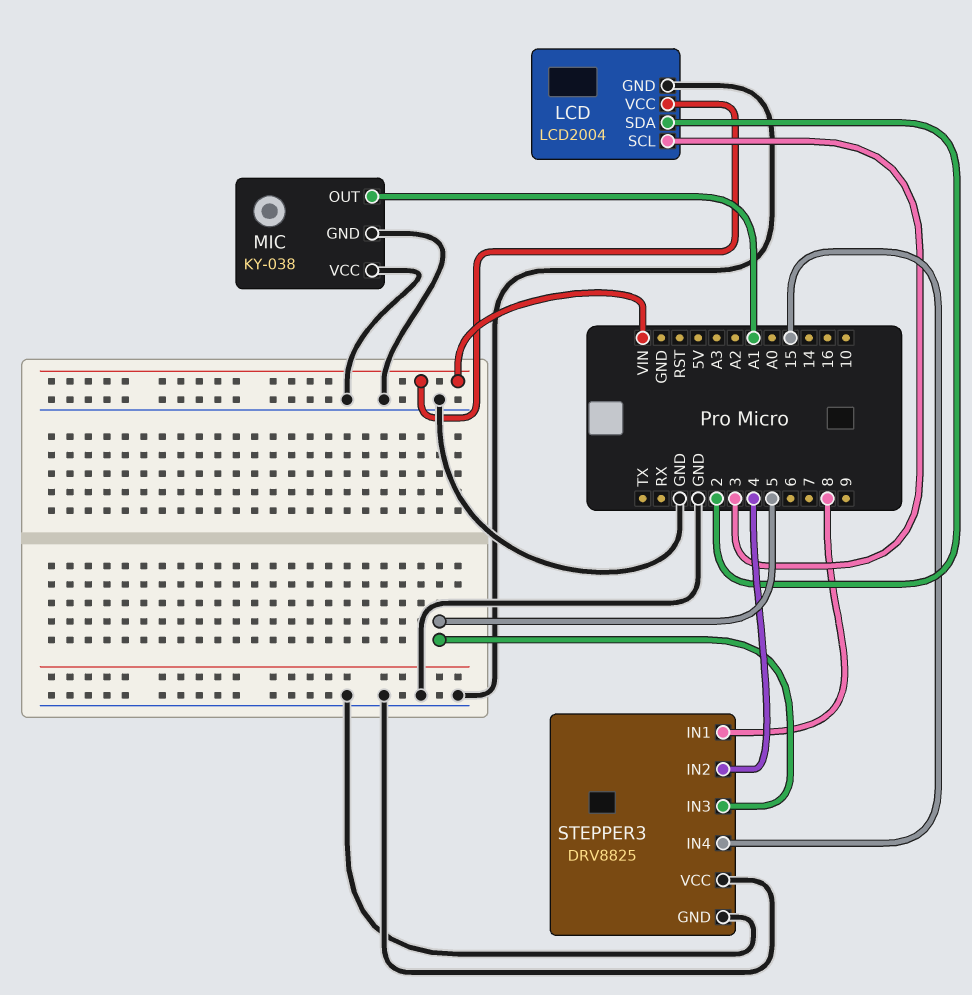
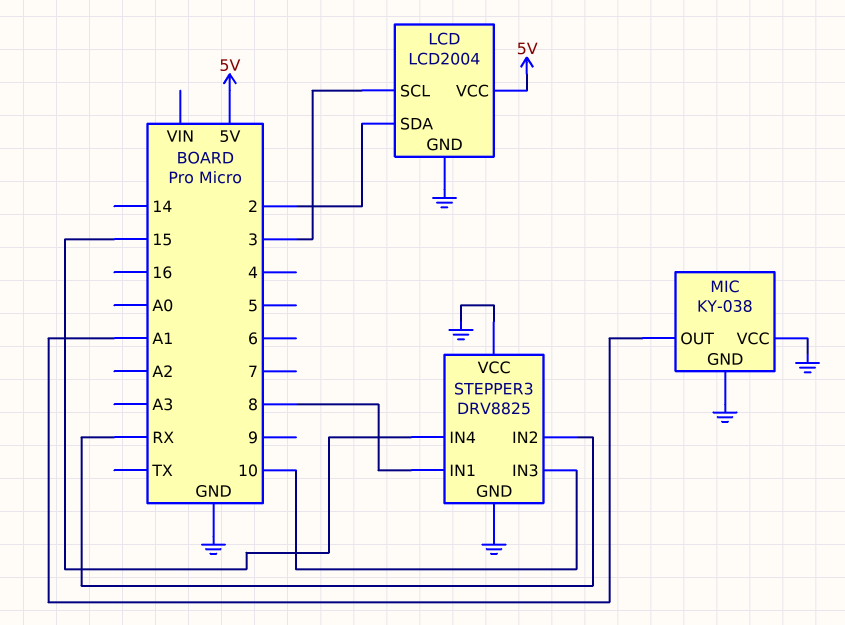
LCD pin VCC: VIN -> 5V
STEPPER3 pin IN2: 4 -> RX
STEPPER3 pin IN3: 5 -> 10

